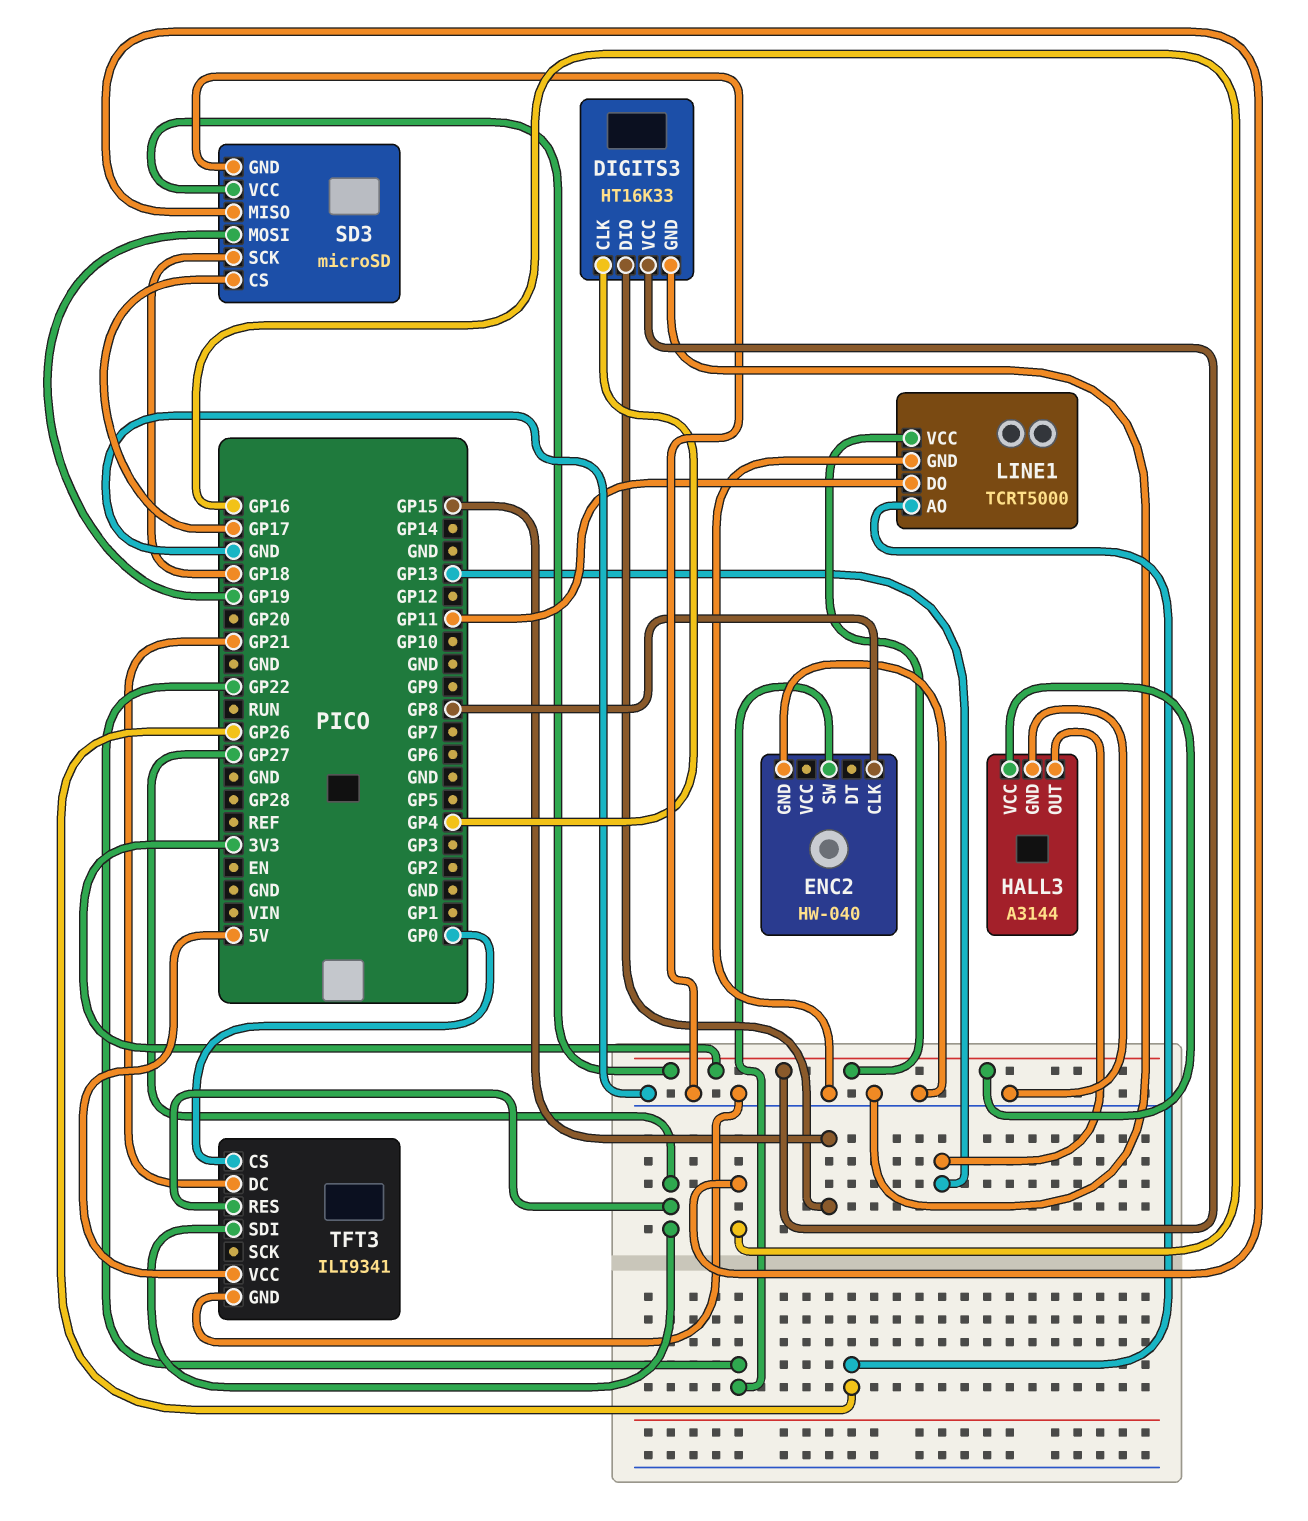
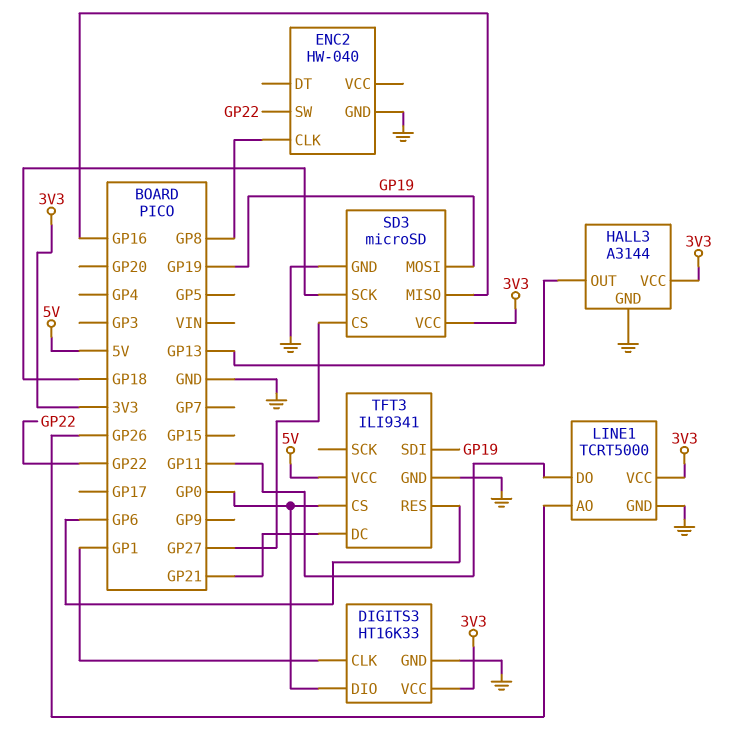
DIGITS3 pin CLK: GP4 -> GP1
DIGITS3 pin DIO: GP15 -> GP0
SD3 pin CS: GP17 -> GP27
TFT3 pin RES: GP27 -> GP6
TFT3 pin SDI: GP27 -> GP19

